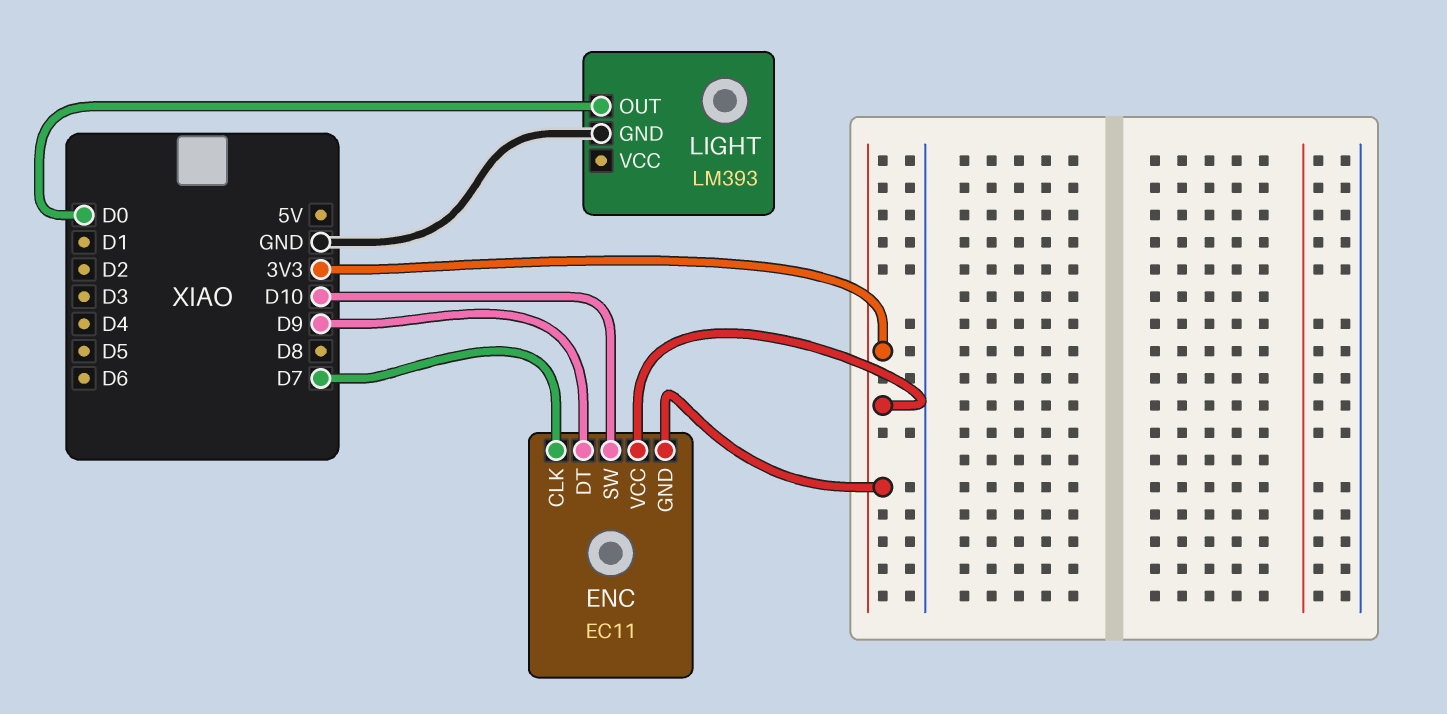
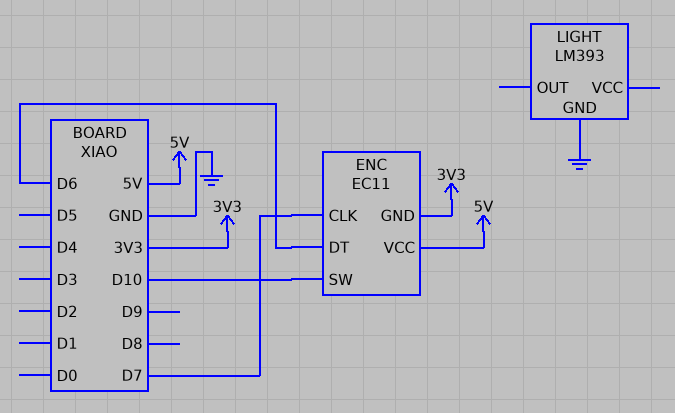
ENC pin DT: D9 -> D6
ENC pin VCC: 3V3 -> 5V
LIGHT pin OUT: D0 -> none

